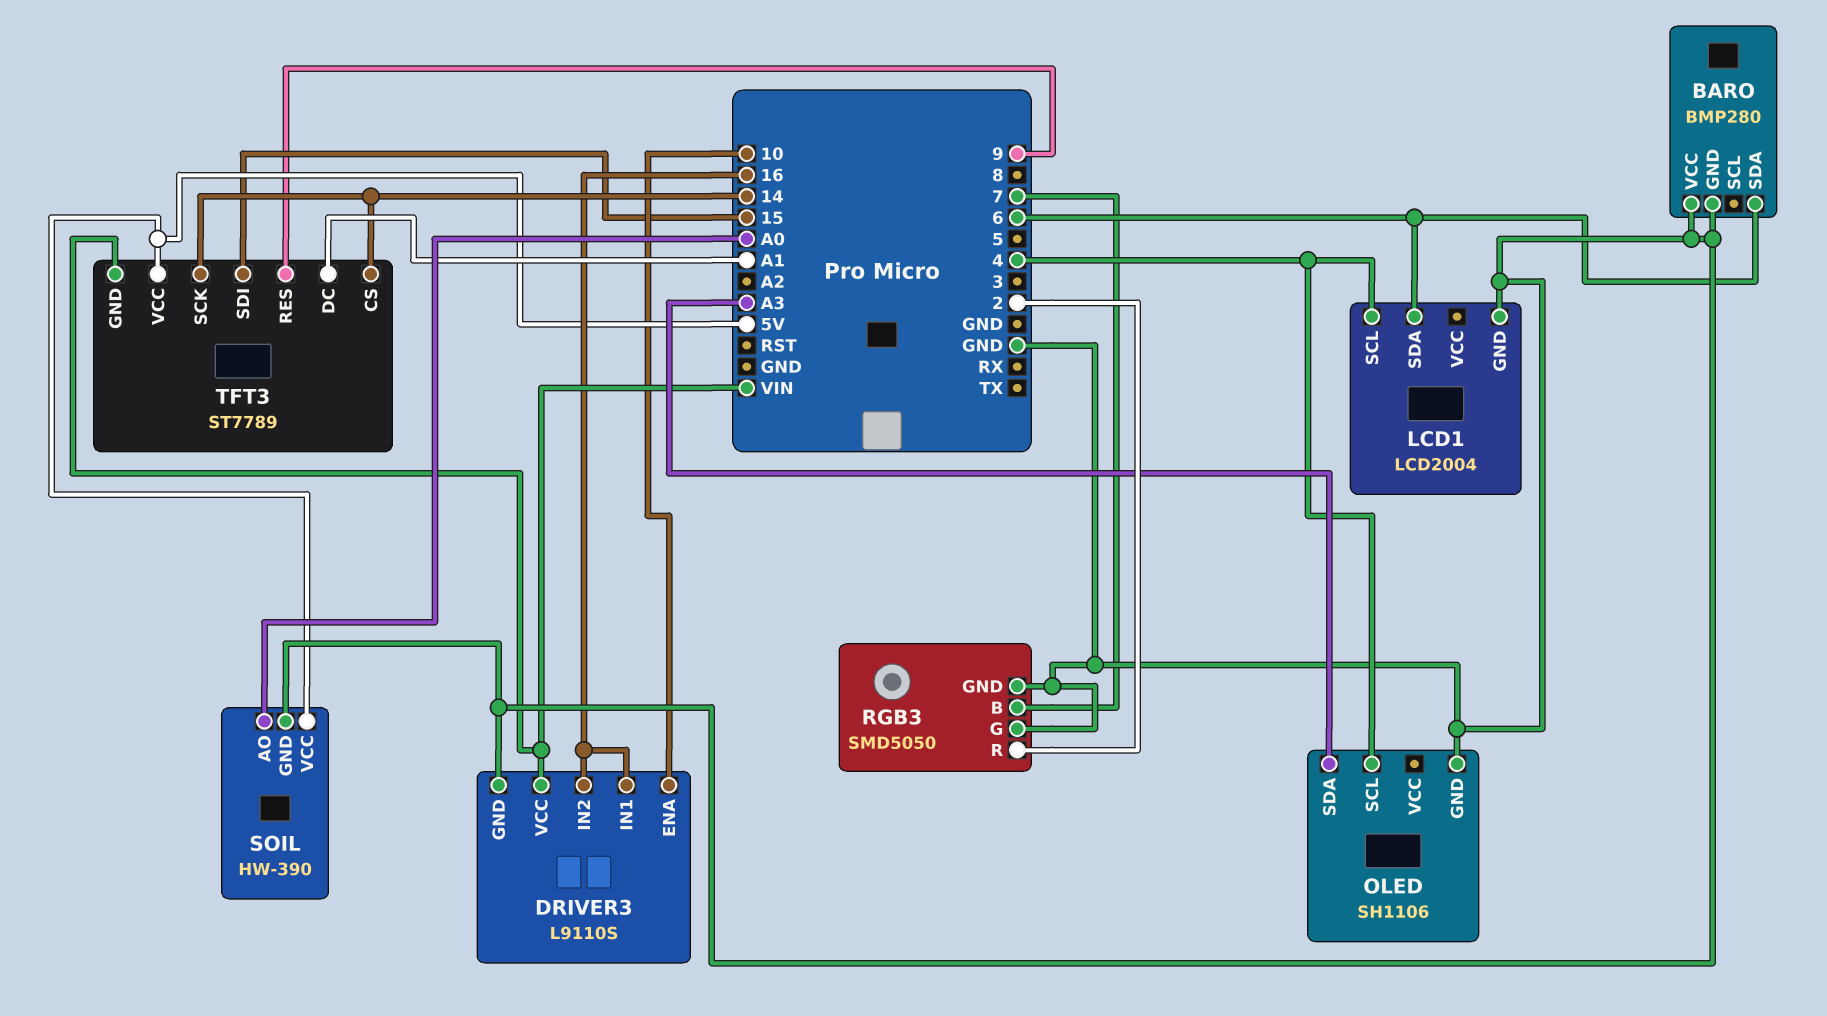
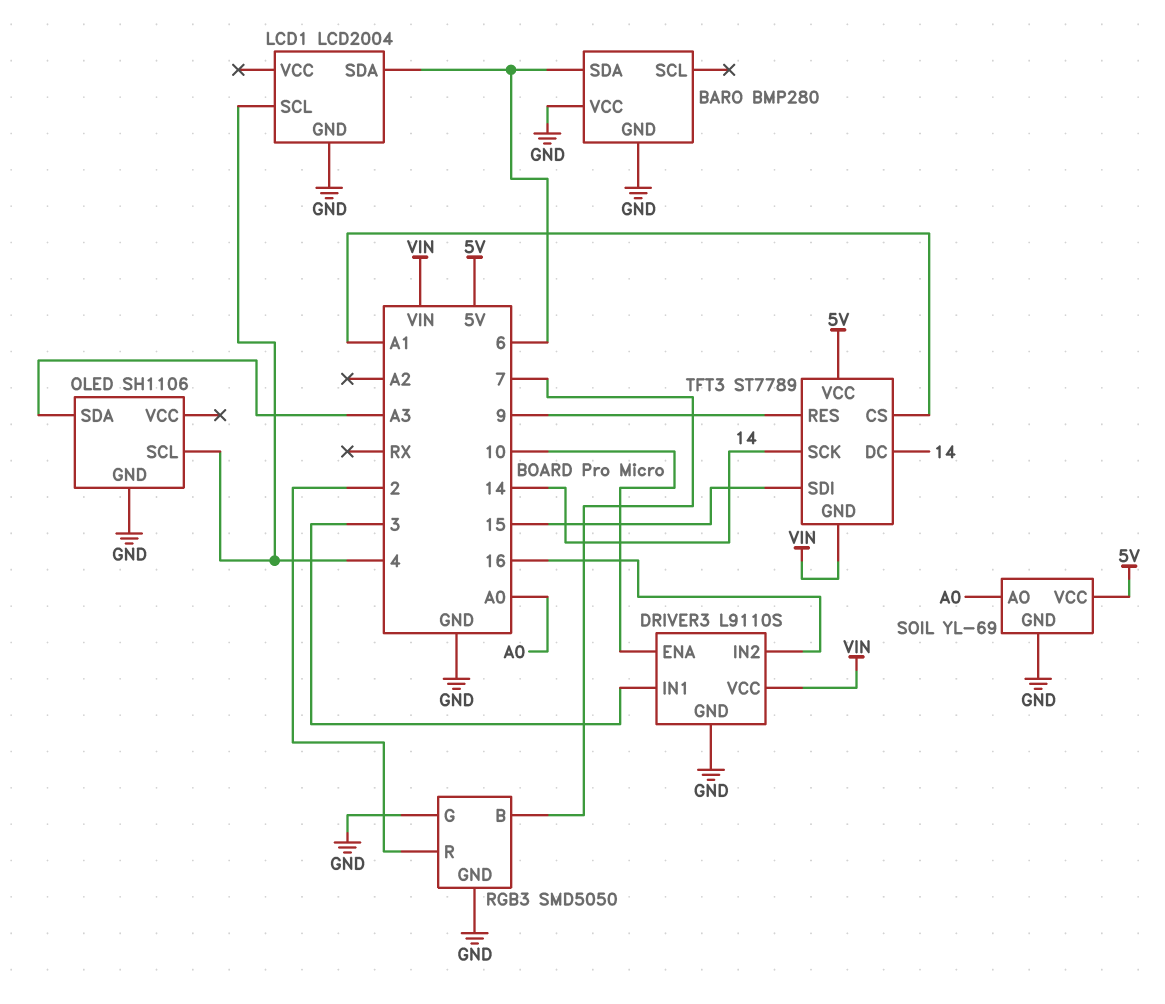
DRIVER3 pin IN1: 16 -> 3
SOIL: HW-390 -> YL-69
TFT3 pin CS: 14 -> A1
TFT3 pin DC: A1 -> 14

